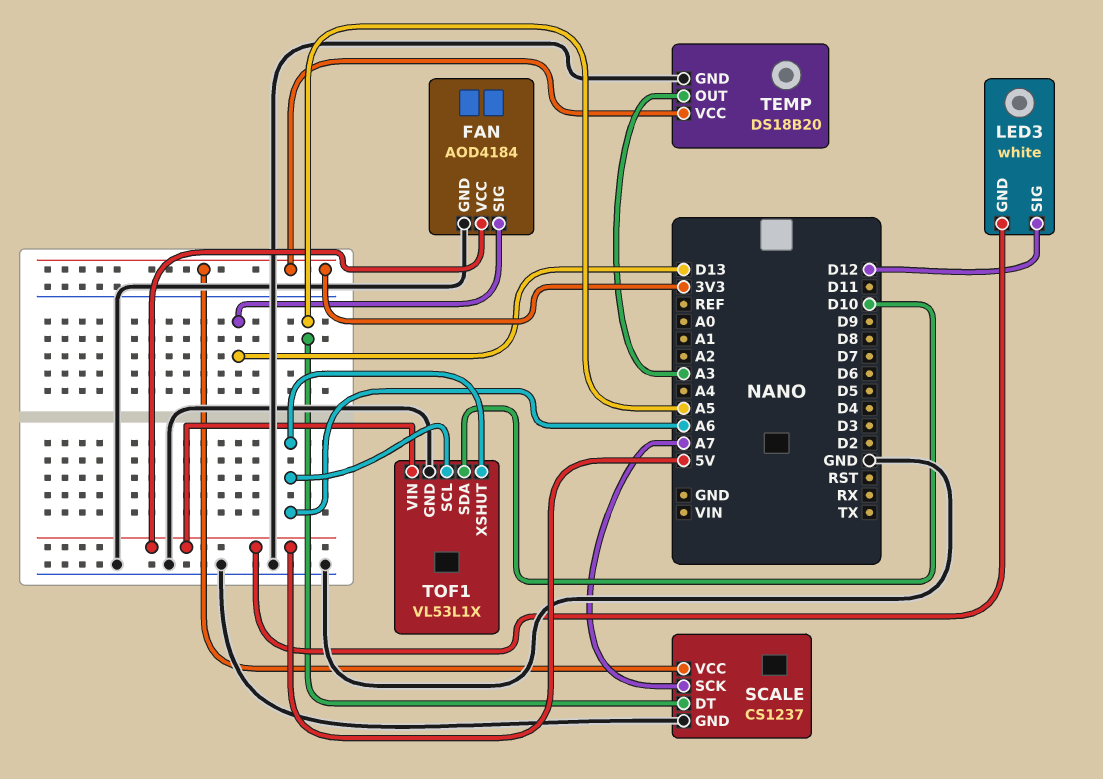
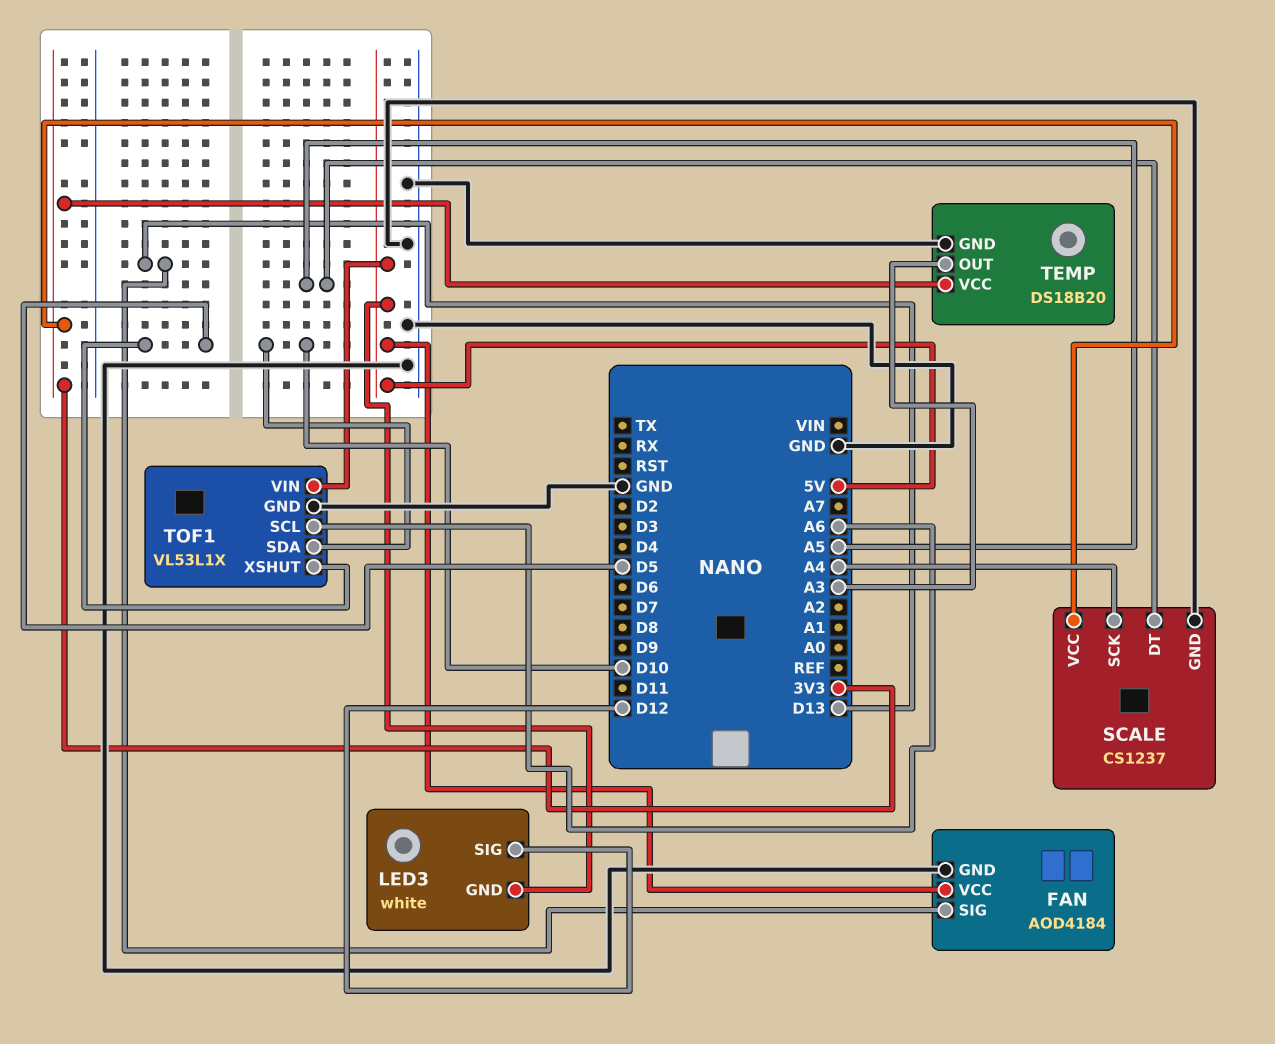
SCALE pin SCK: A7 -> A4
TOF1 pin XSHUT: A6 -> D5

